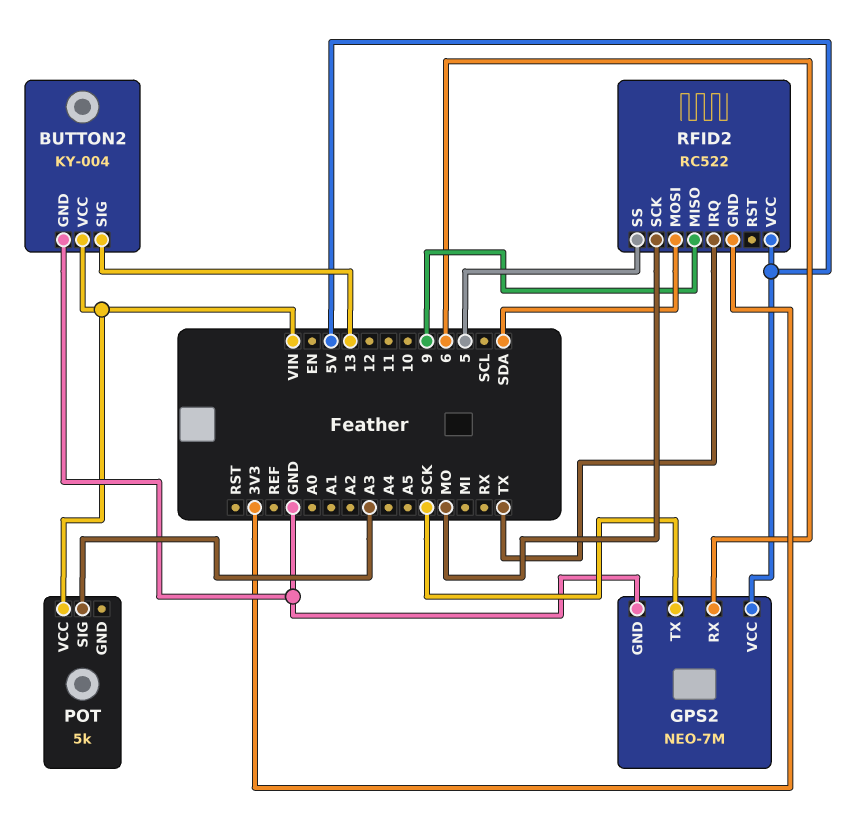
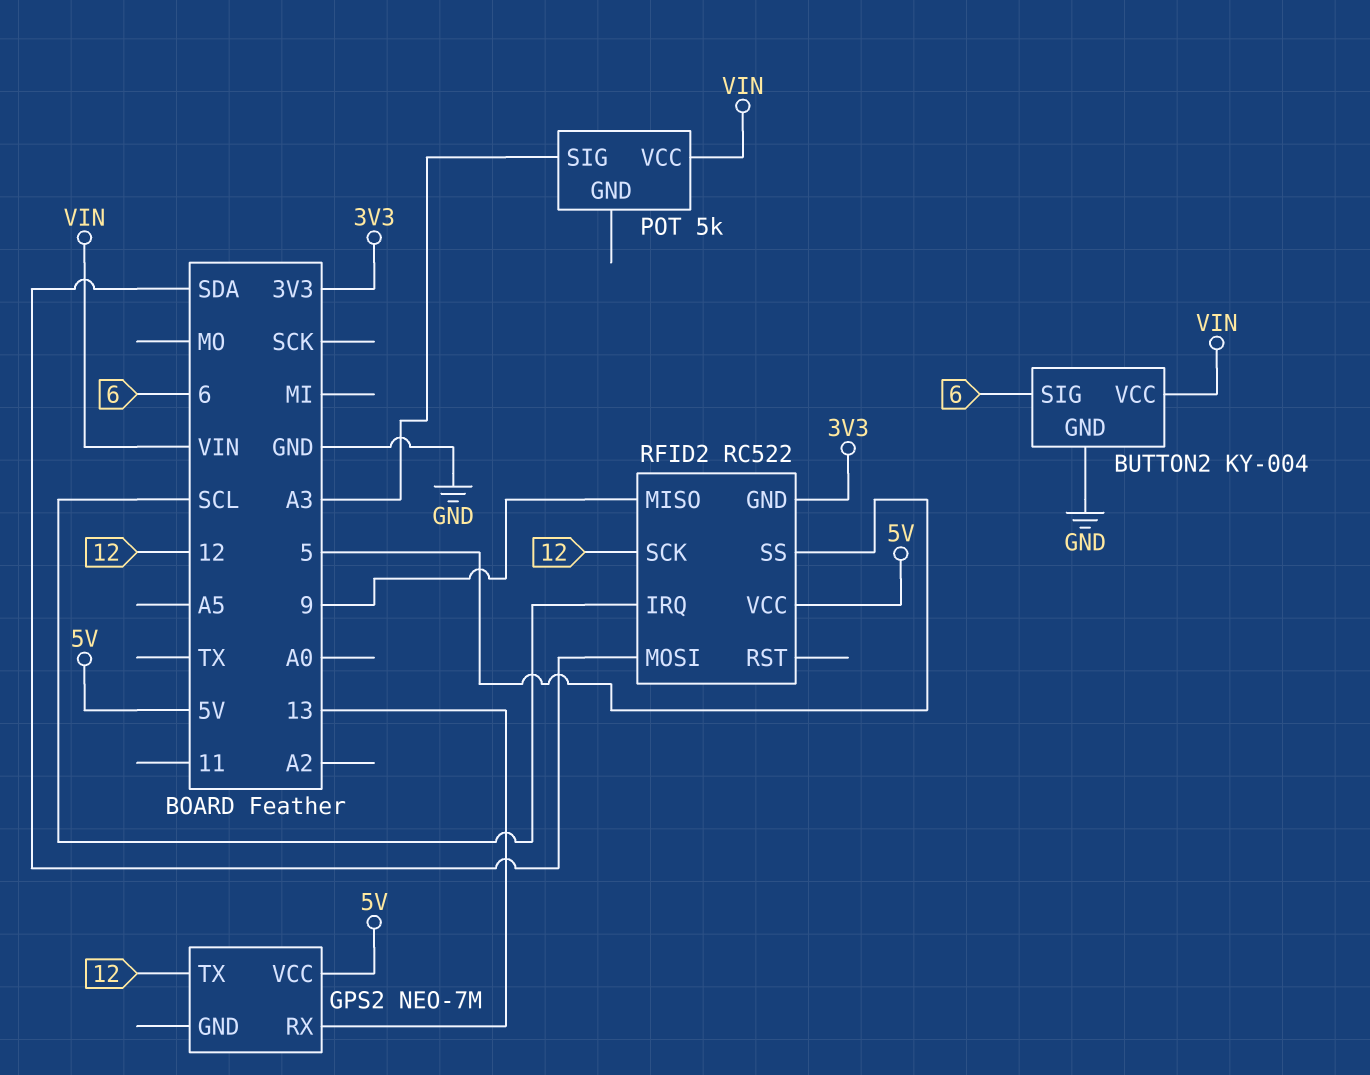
BUTTON2 pin SIG: 13 -> 6
GPS2 pin GND: GND -> none
GPS2 pin RX: 6 -> 13
GPS2 pin TX: SCK -> 12
RFID2 pin IRQ: TX -> SCL
RFID2 pin SCK: MO -> 12

